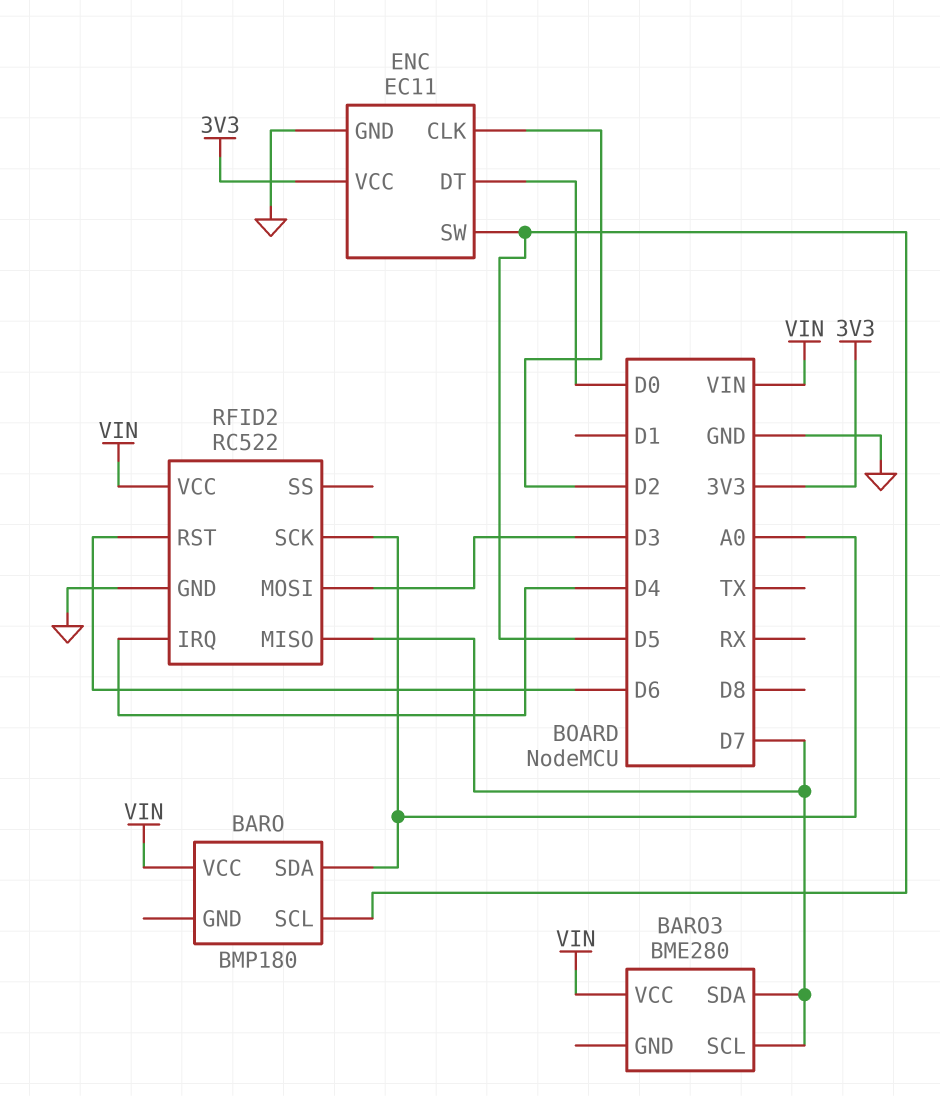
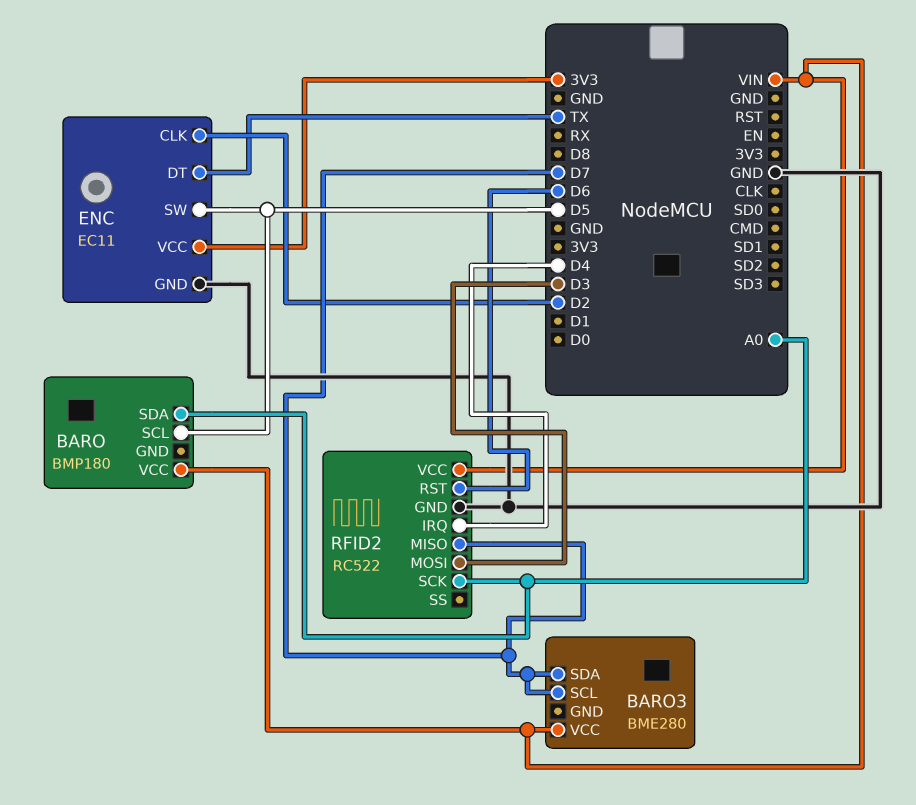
ENC pin DT: D0 -> TX

